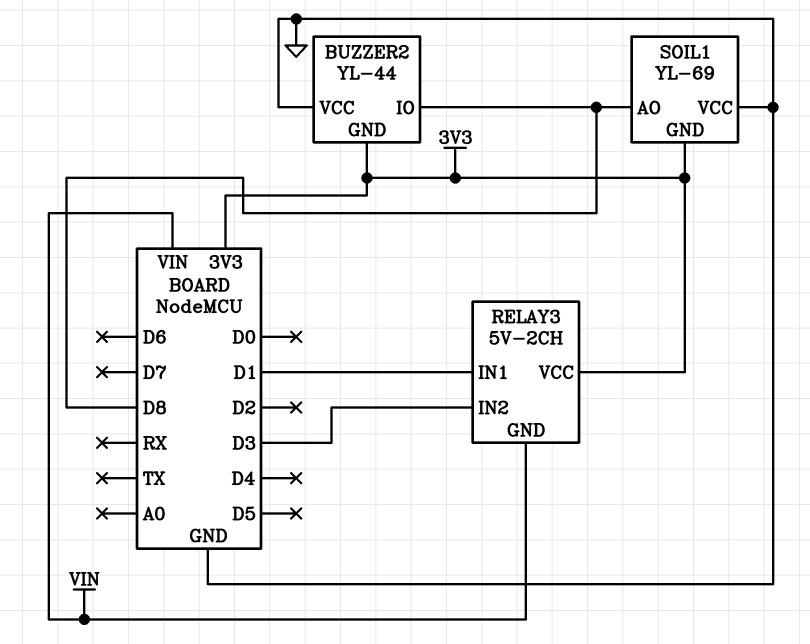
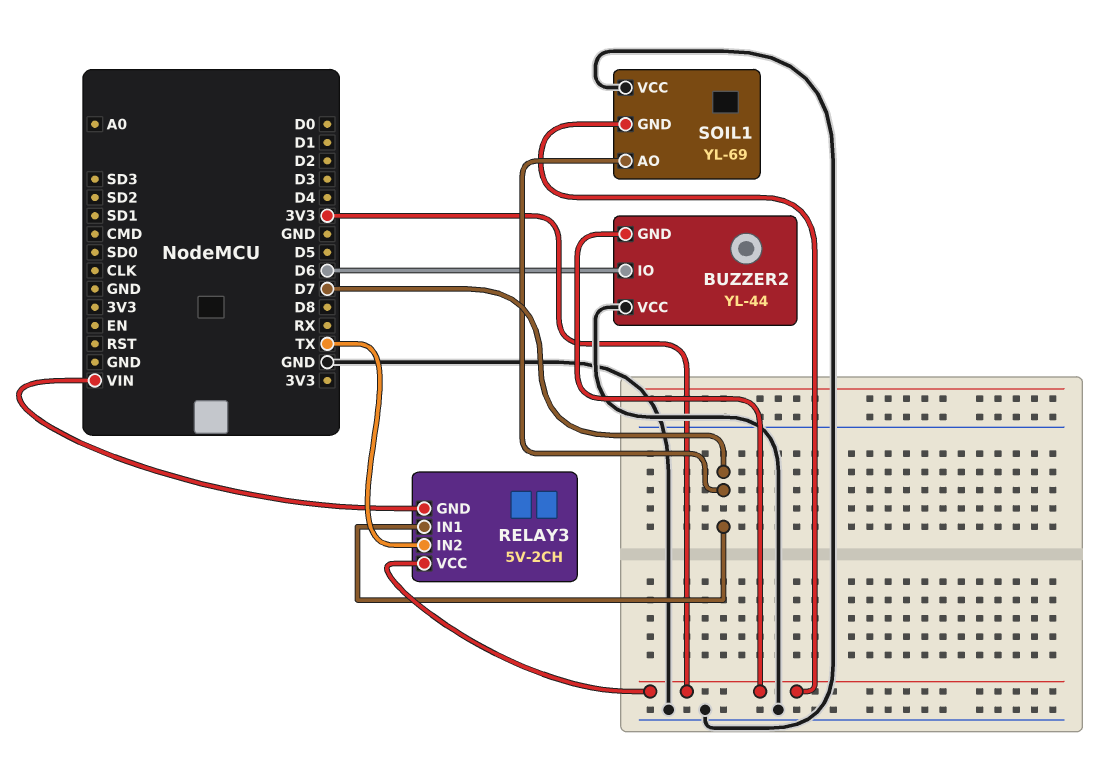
BUZZER2 pin IO: D8 -> D6
RELAY3 pin IN1: D1 -> D7
RELAY3 pin IN2: D3 -> TX
SOIL1 pin AO: D8 -> D7

